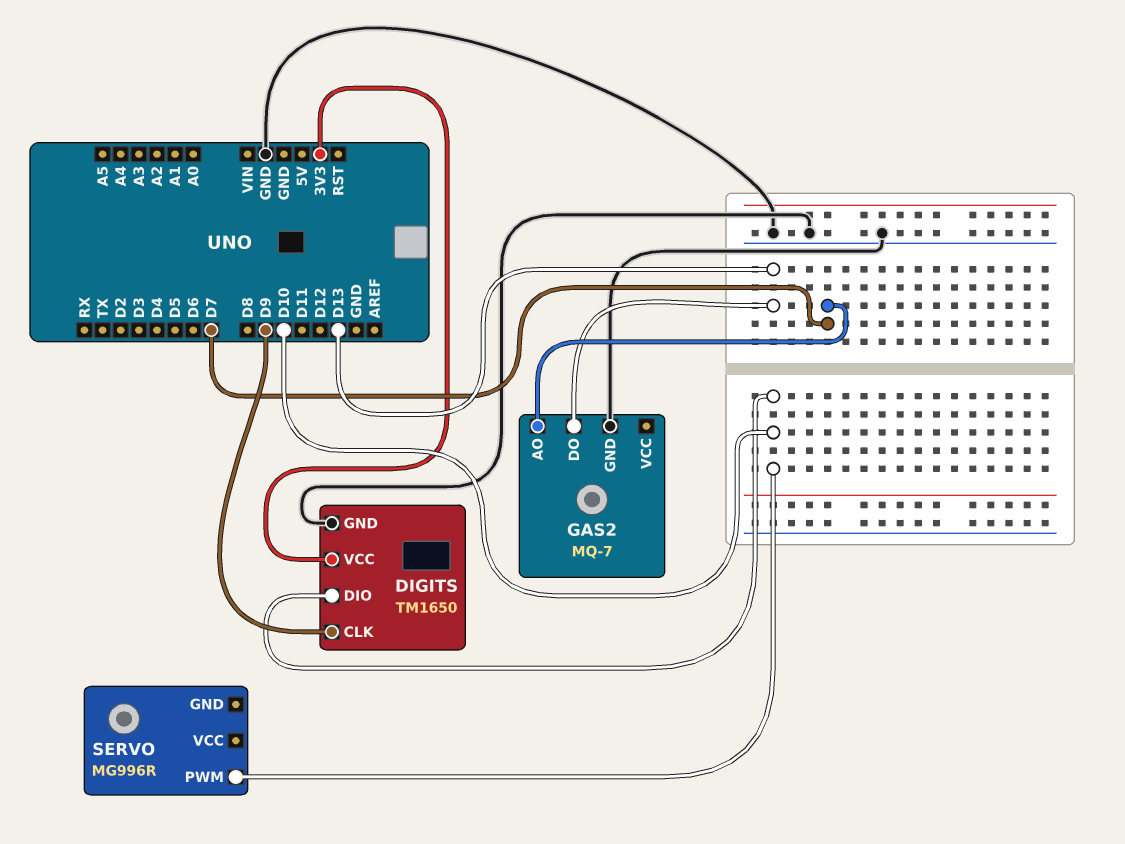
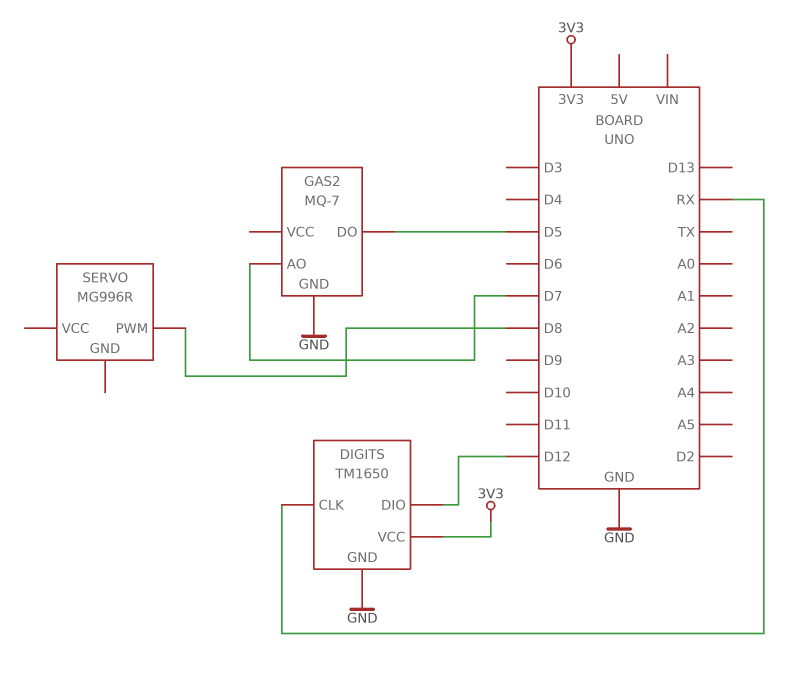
DIGITS pin CLK: D9 -> RX
DIGITS pin DIO: D10 -> D12
GAS2 pin DO: D13 -> D5
SERVO pin PWM: D10 -> D8

